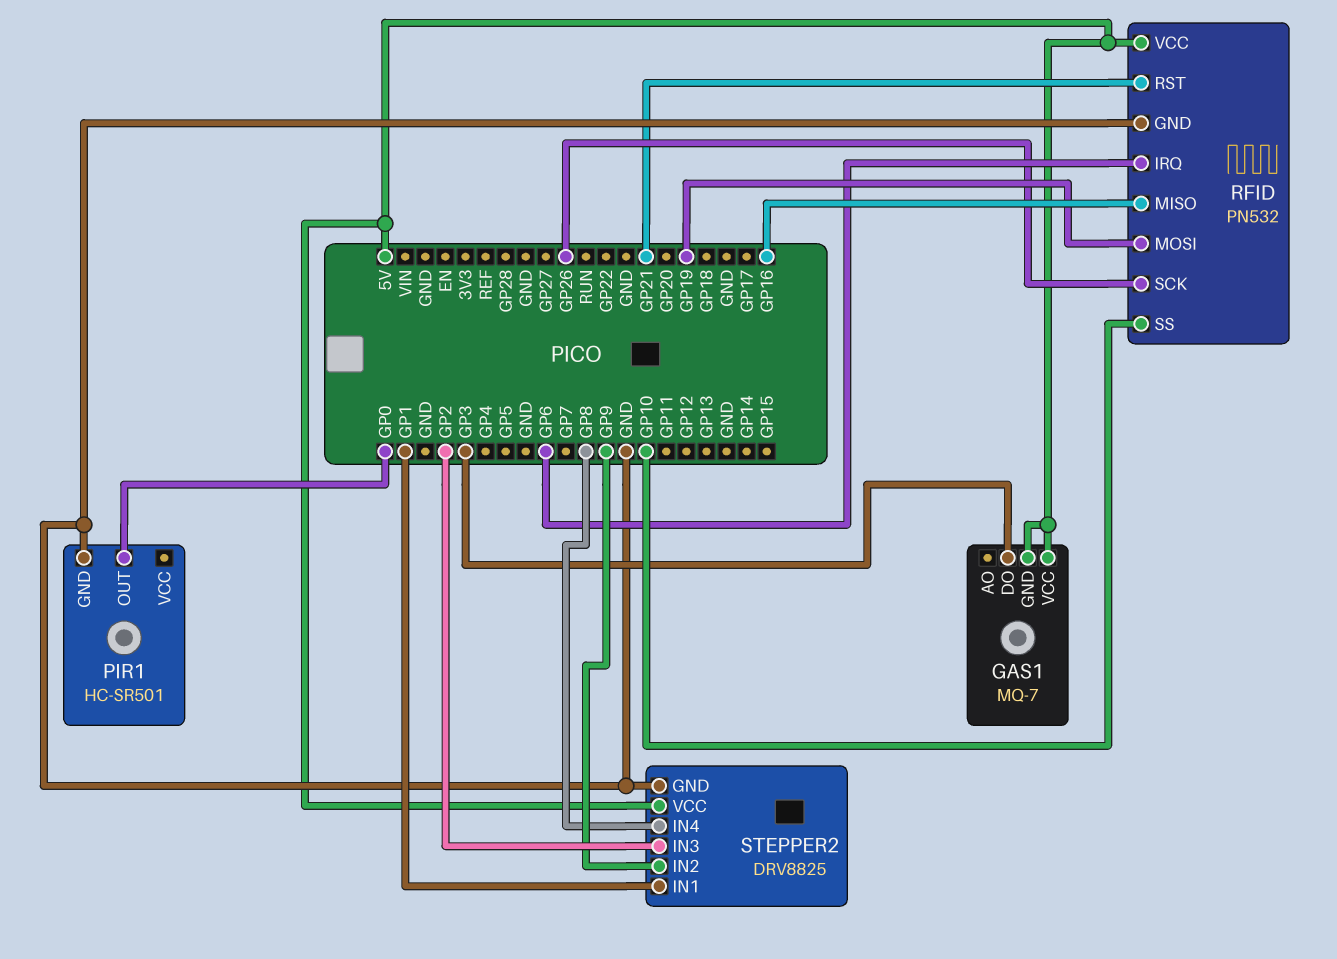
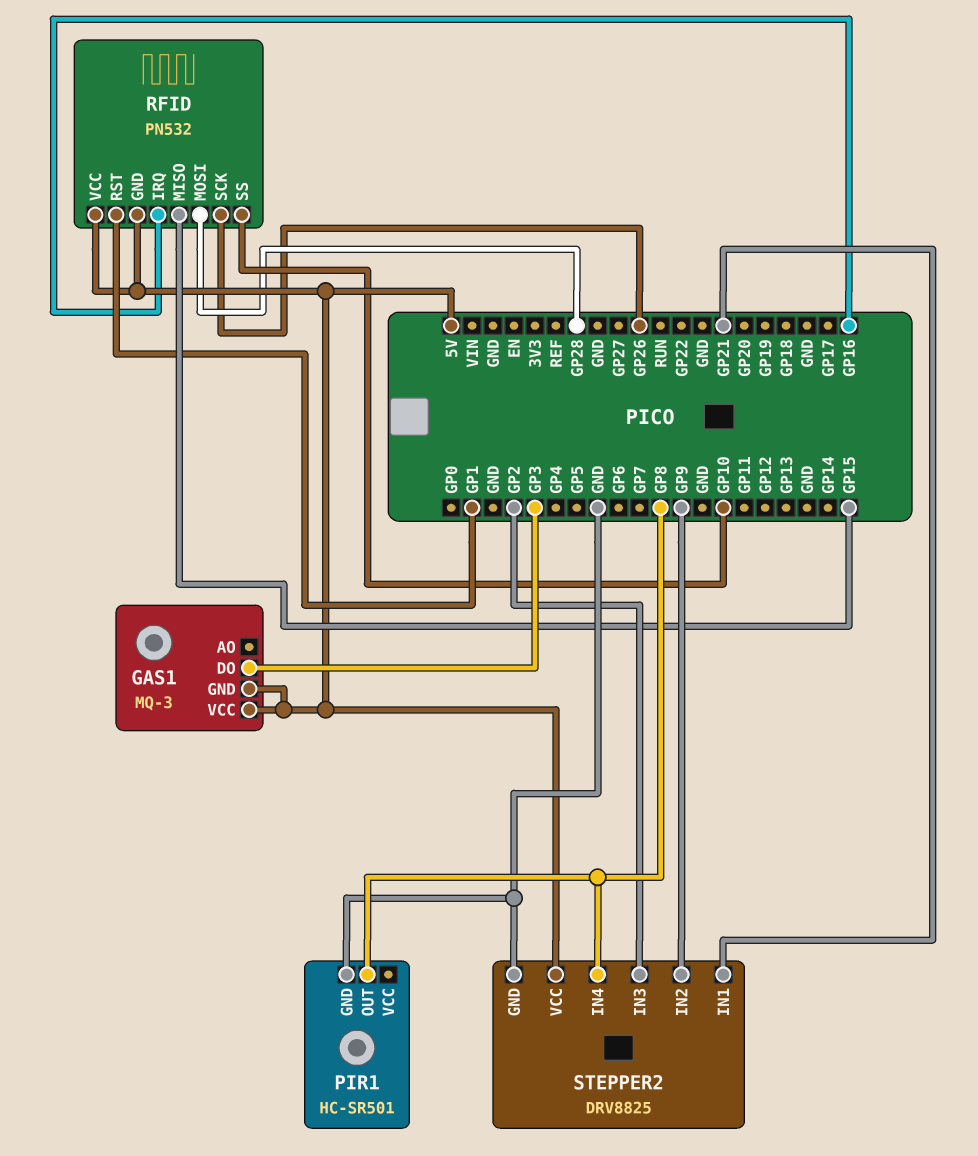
GAS1: MQ-7 -> MQ-3
PIR1 pin OUT: GP0 -> GP8
RFID pin GND: GND -> 5V
RFID pin IRQ: GP6 -> GP16
RFID pin MISO: GP16 -> GP15
RFID pin MOSI: GP19 -> GP28
RFID pin RST: GP21 -> GP1
STEPPER2 pin IN1: GP1 -> GP21

